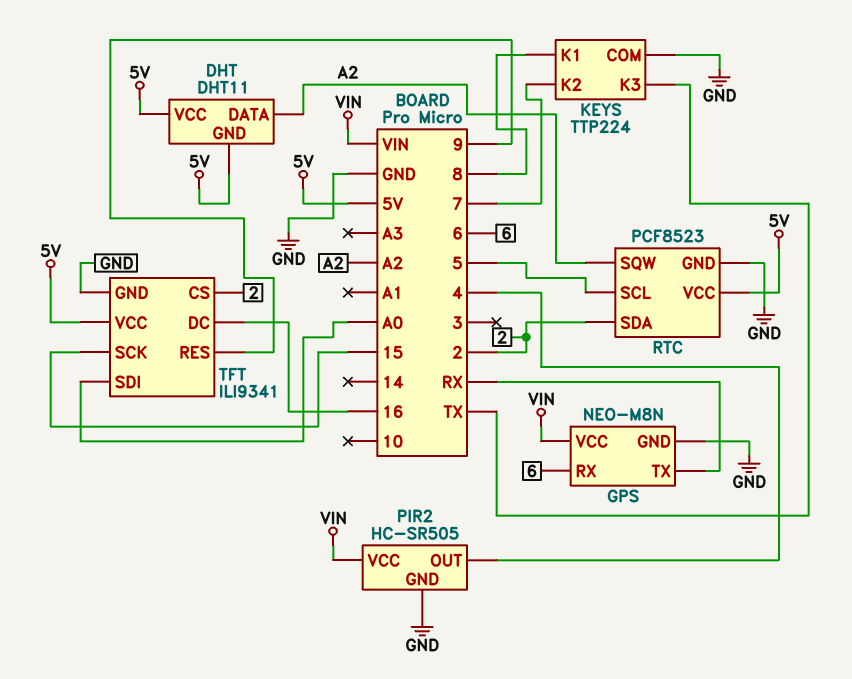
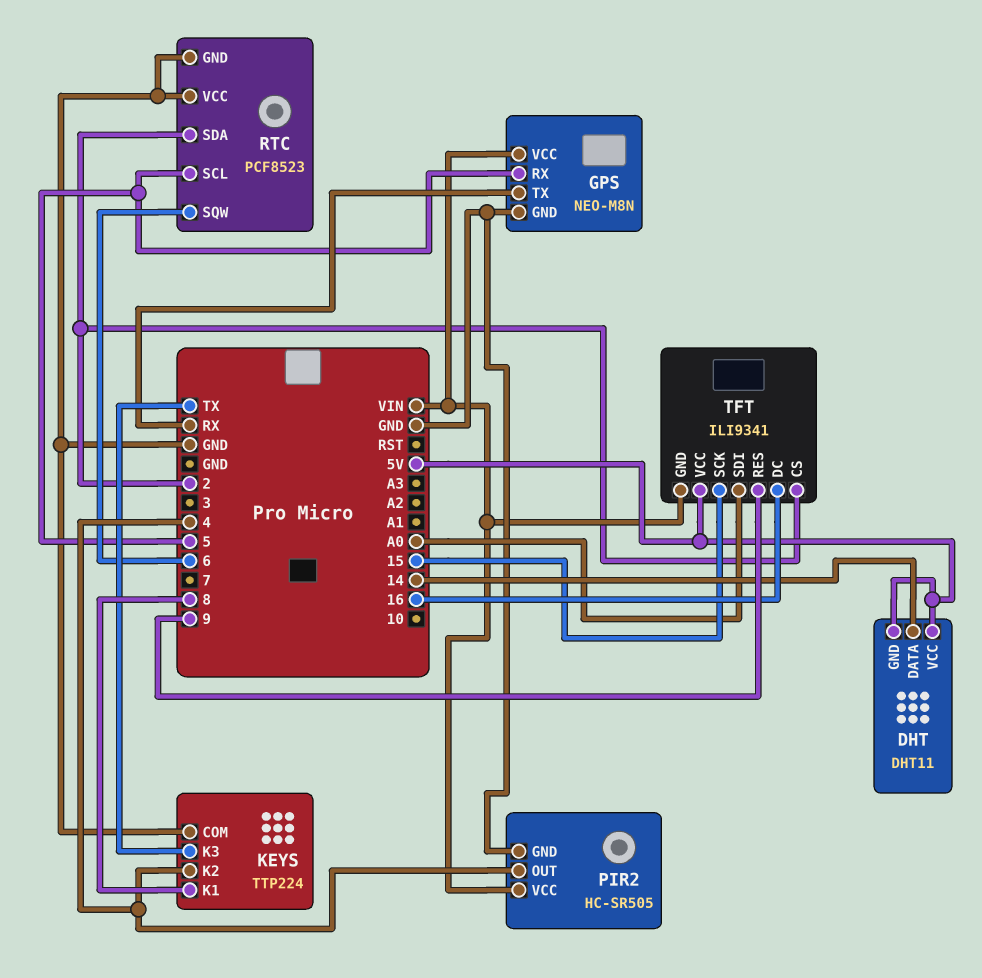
DHT pin DATA: A2 -> 14
GPS pin RX: 6 -> 5
KEYS pin K2: 7 -> 4
RTC pin SQW: A2 -> 6
RTC pin VCC: 5V -> GND
TFT pin GND: GND -> VIN

